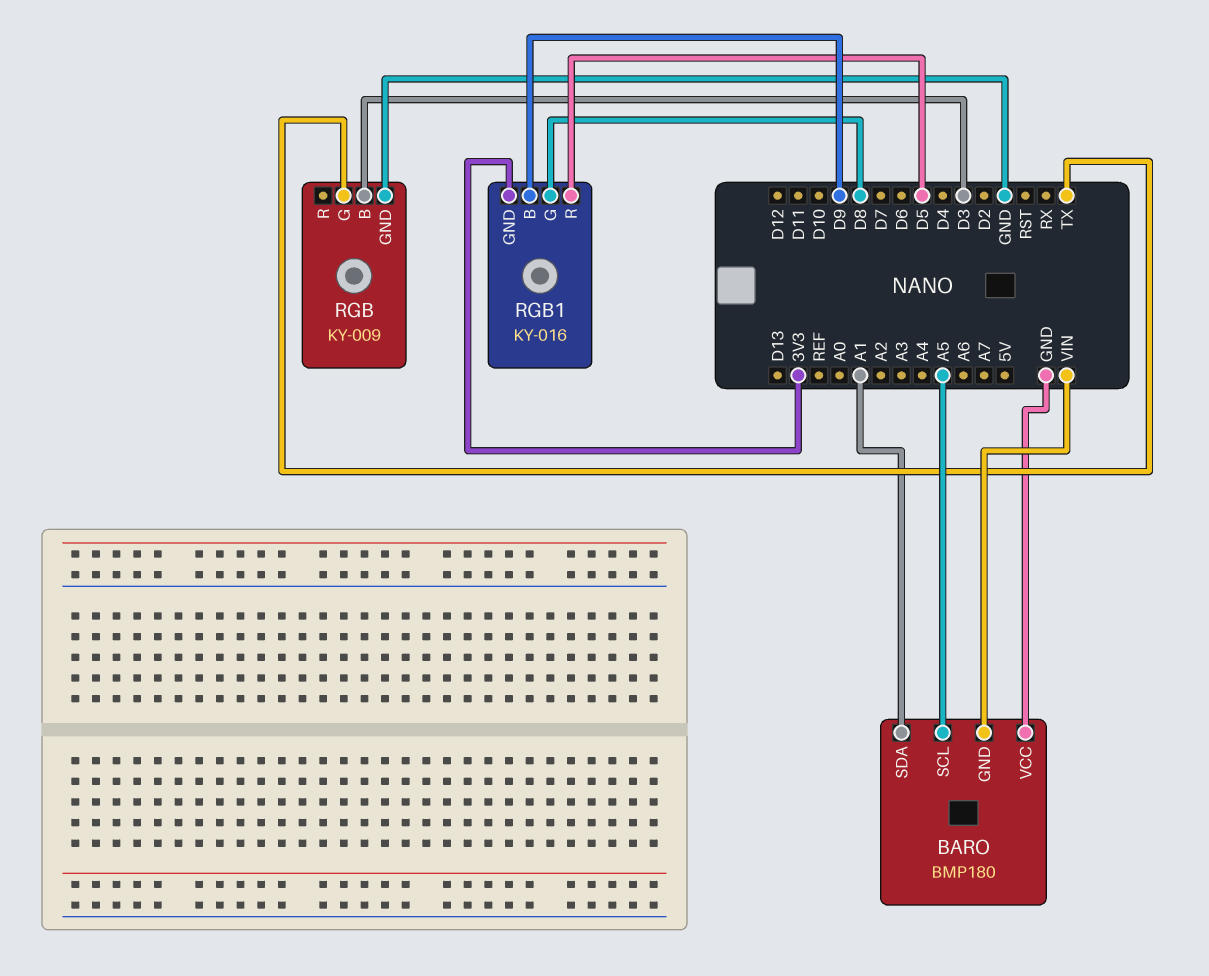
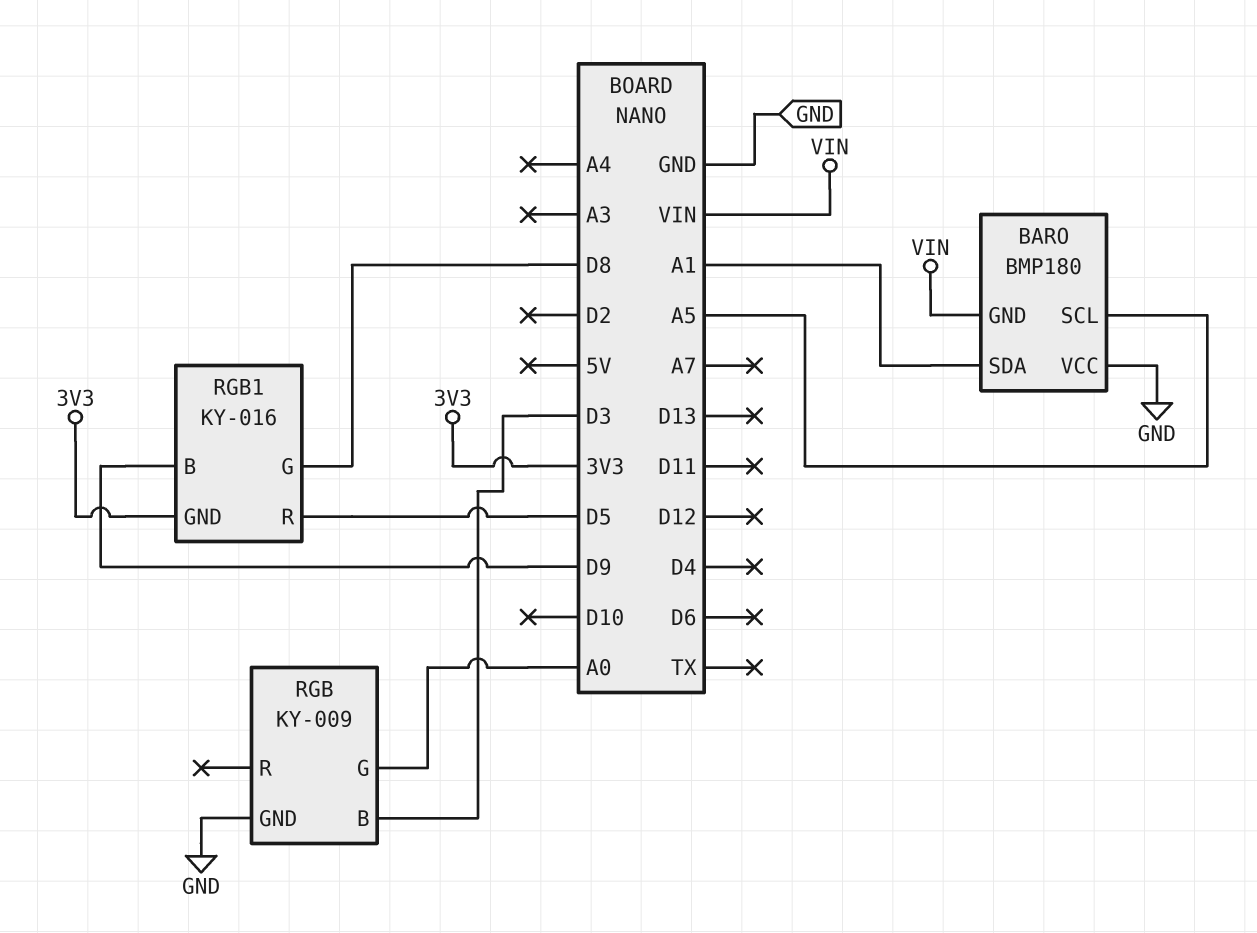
RGB pin G: TX -> A0

